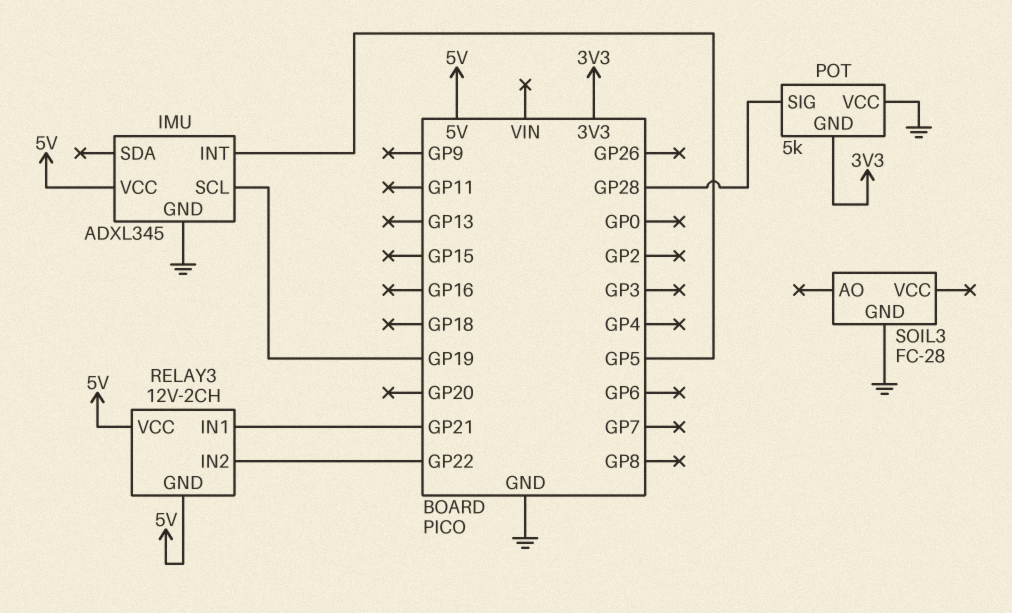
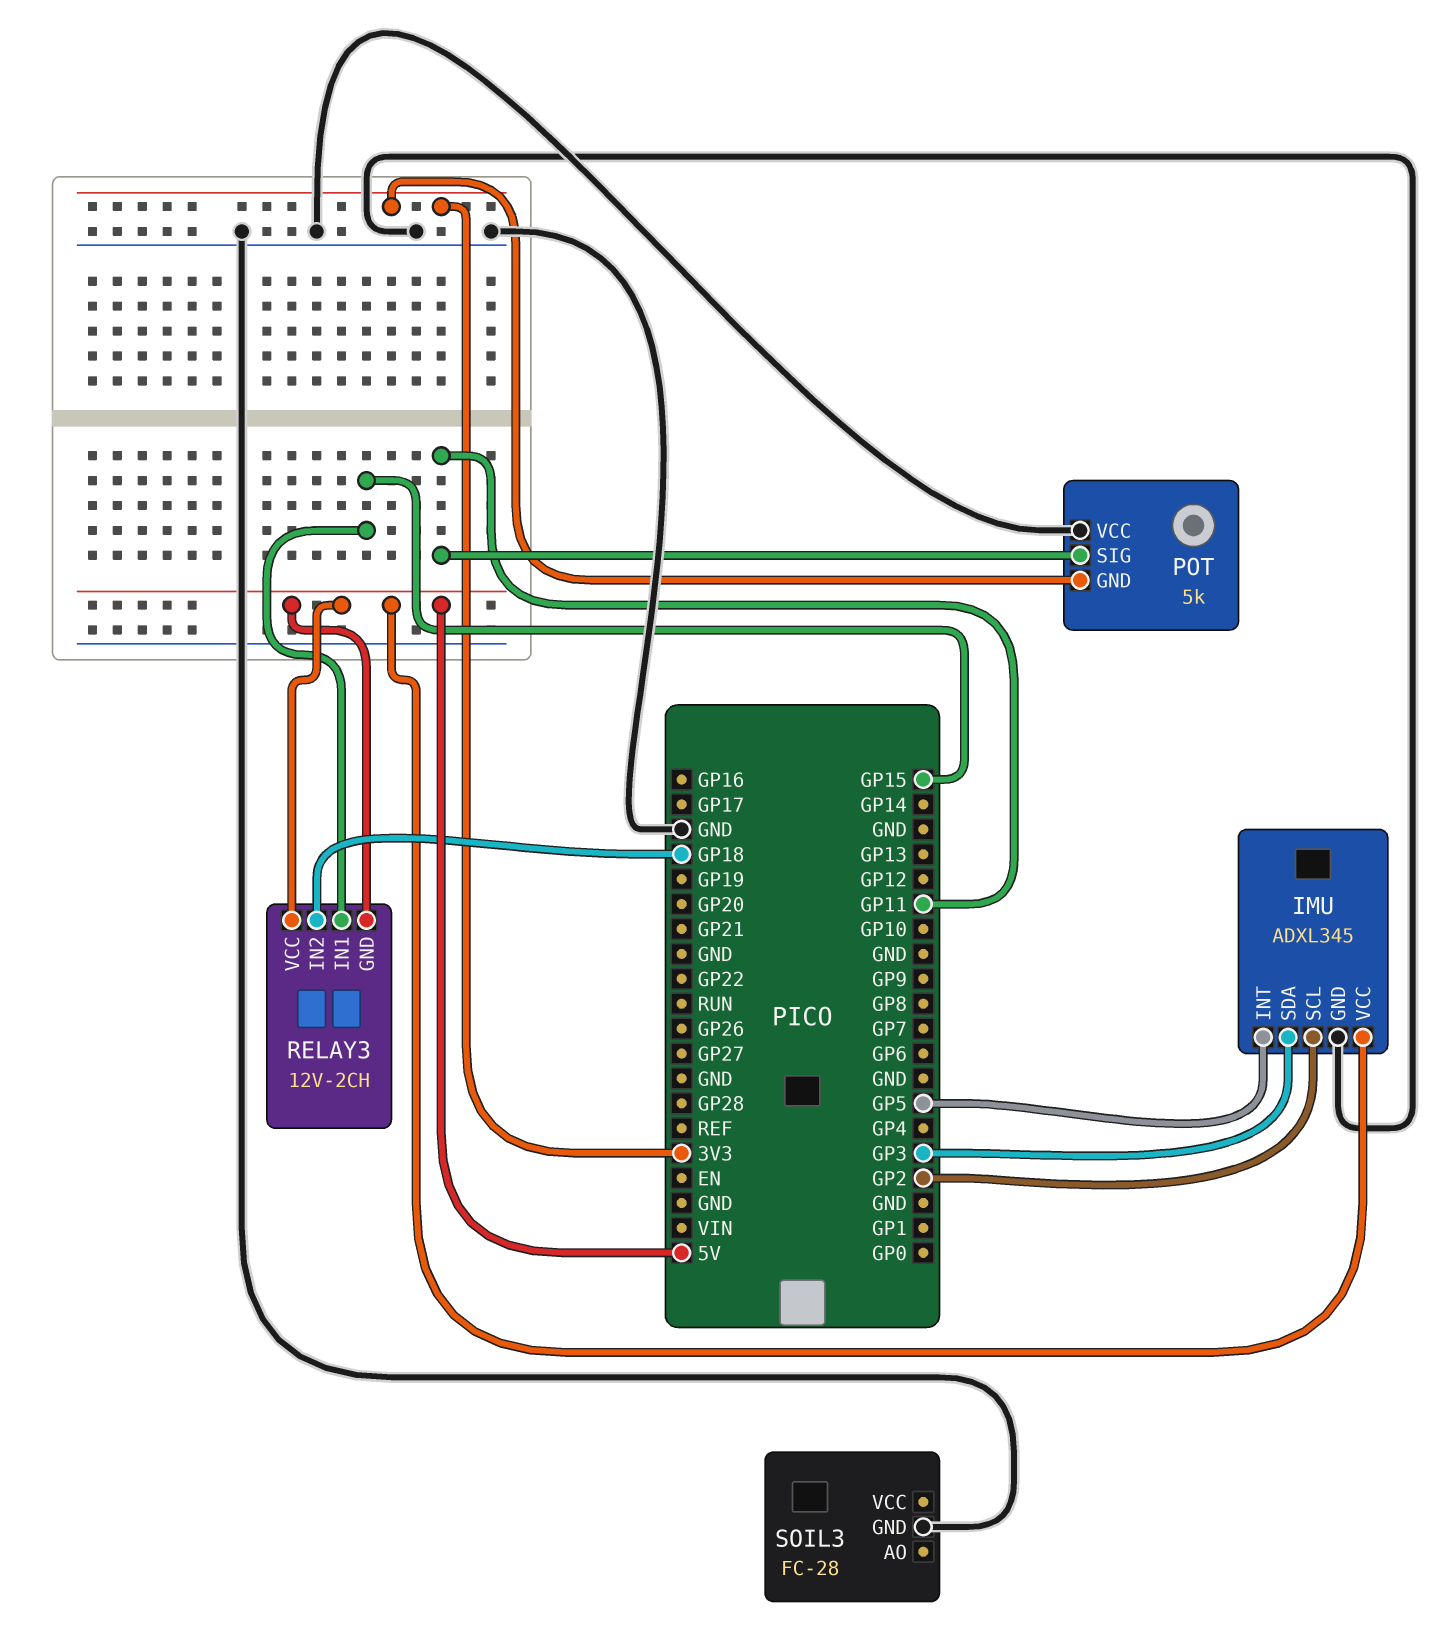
IMU pin SCL: GP19 -> GP2
IMU pin SDA: none -> GP3
POT pin SIG: GP28 -> GP11
RELAY3 pin IN1: GP21 -> GP15
RELAY3 pin IN2: GP22 -> GP18

